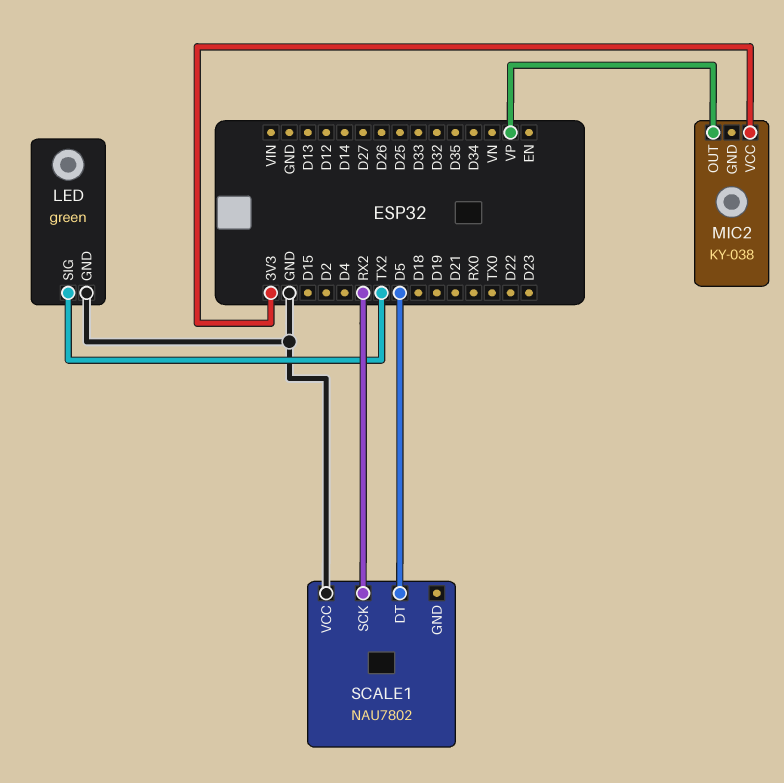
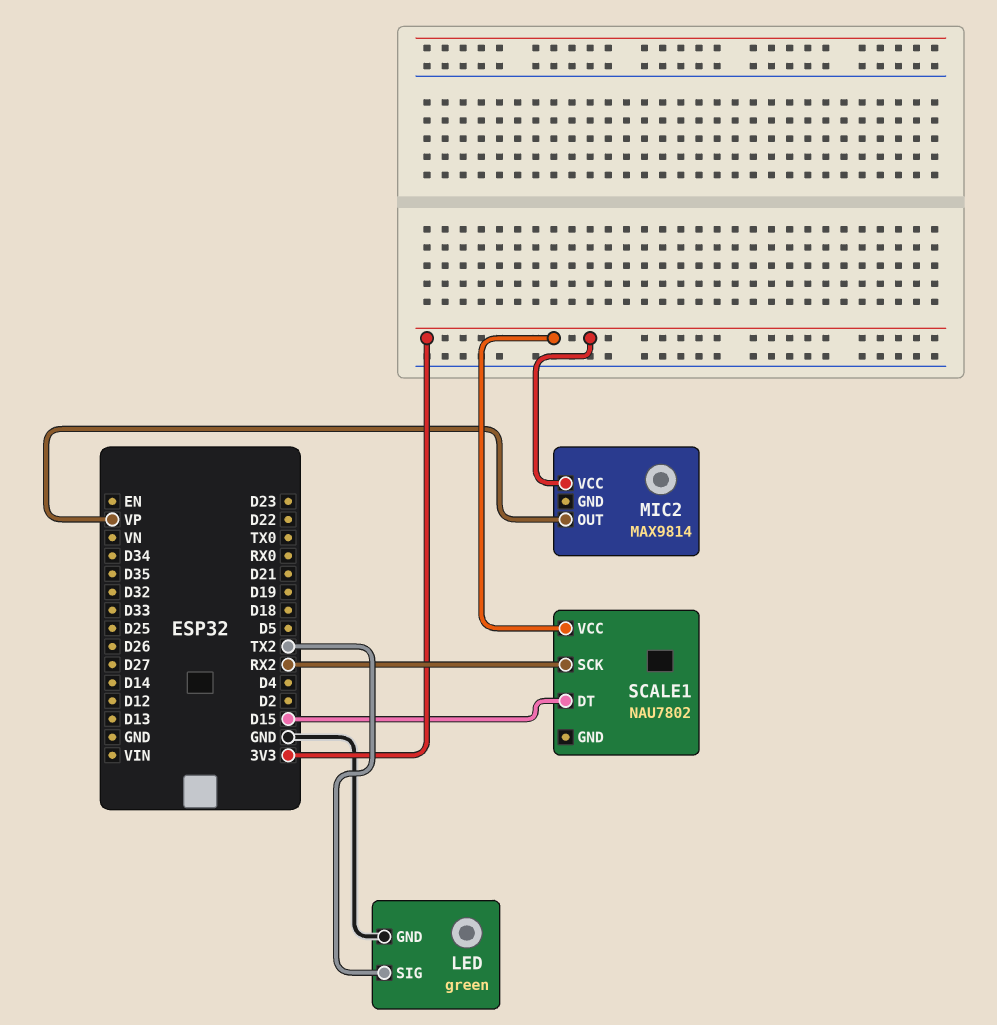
MIC2: KY-038 -> MAX9814
SCALE1 pin DT: D5 -> D15
SCALE1 pin VCC: GND -> 3V3

